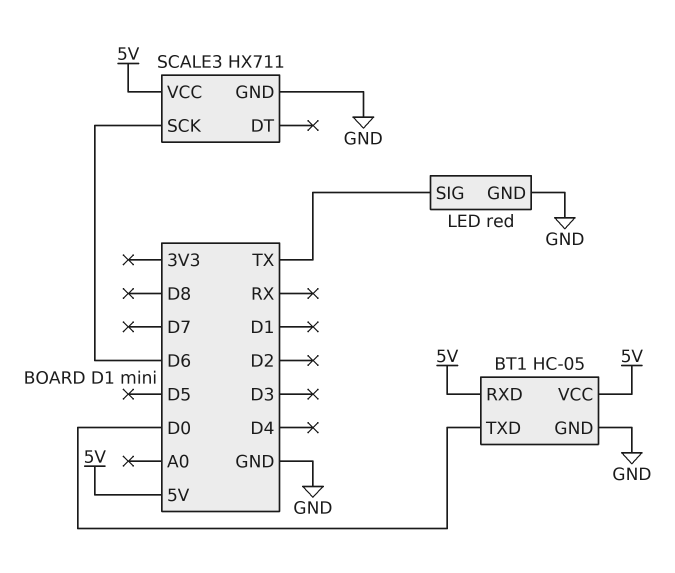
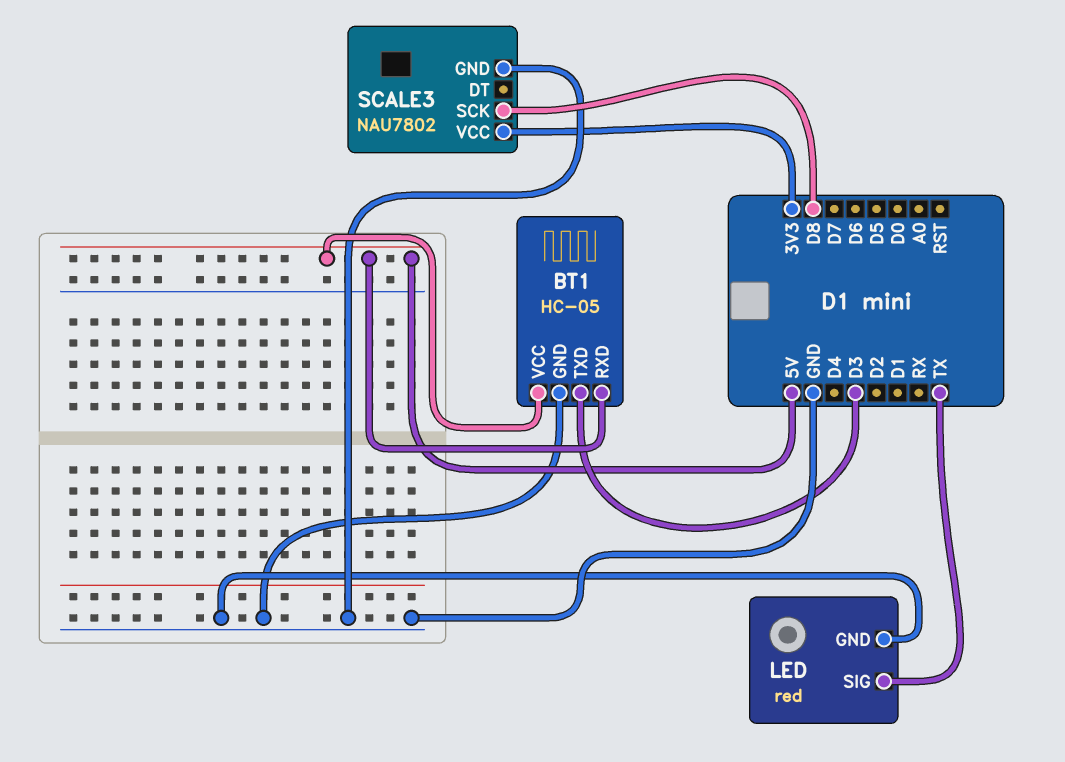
BT1 pin TXD: D0 -> D3
SCALE3: HX711 -> NAU7802
SCALE3 pin SCK: D6 -> D8
SCALE3 pin VCC: 5V -> 3V3

